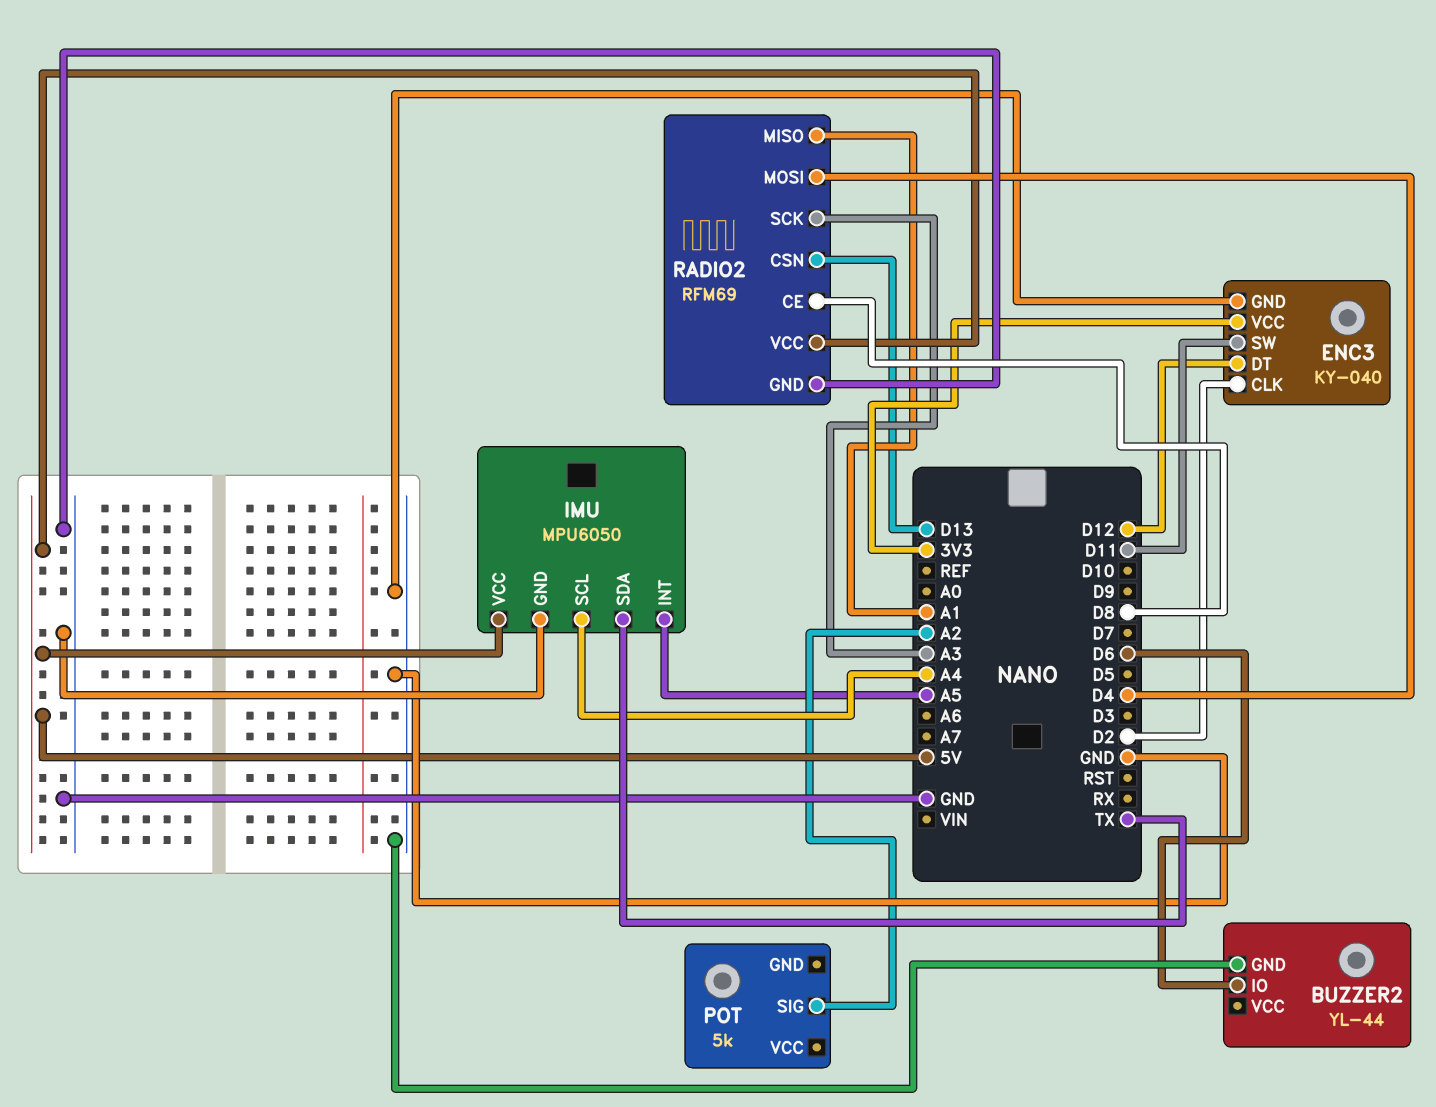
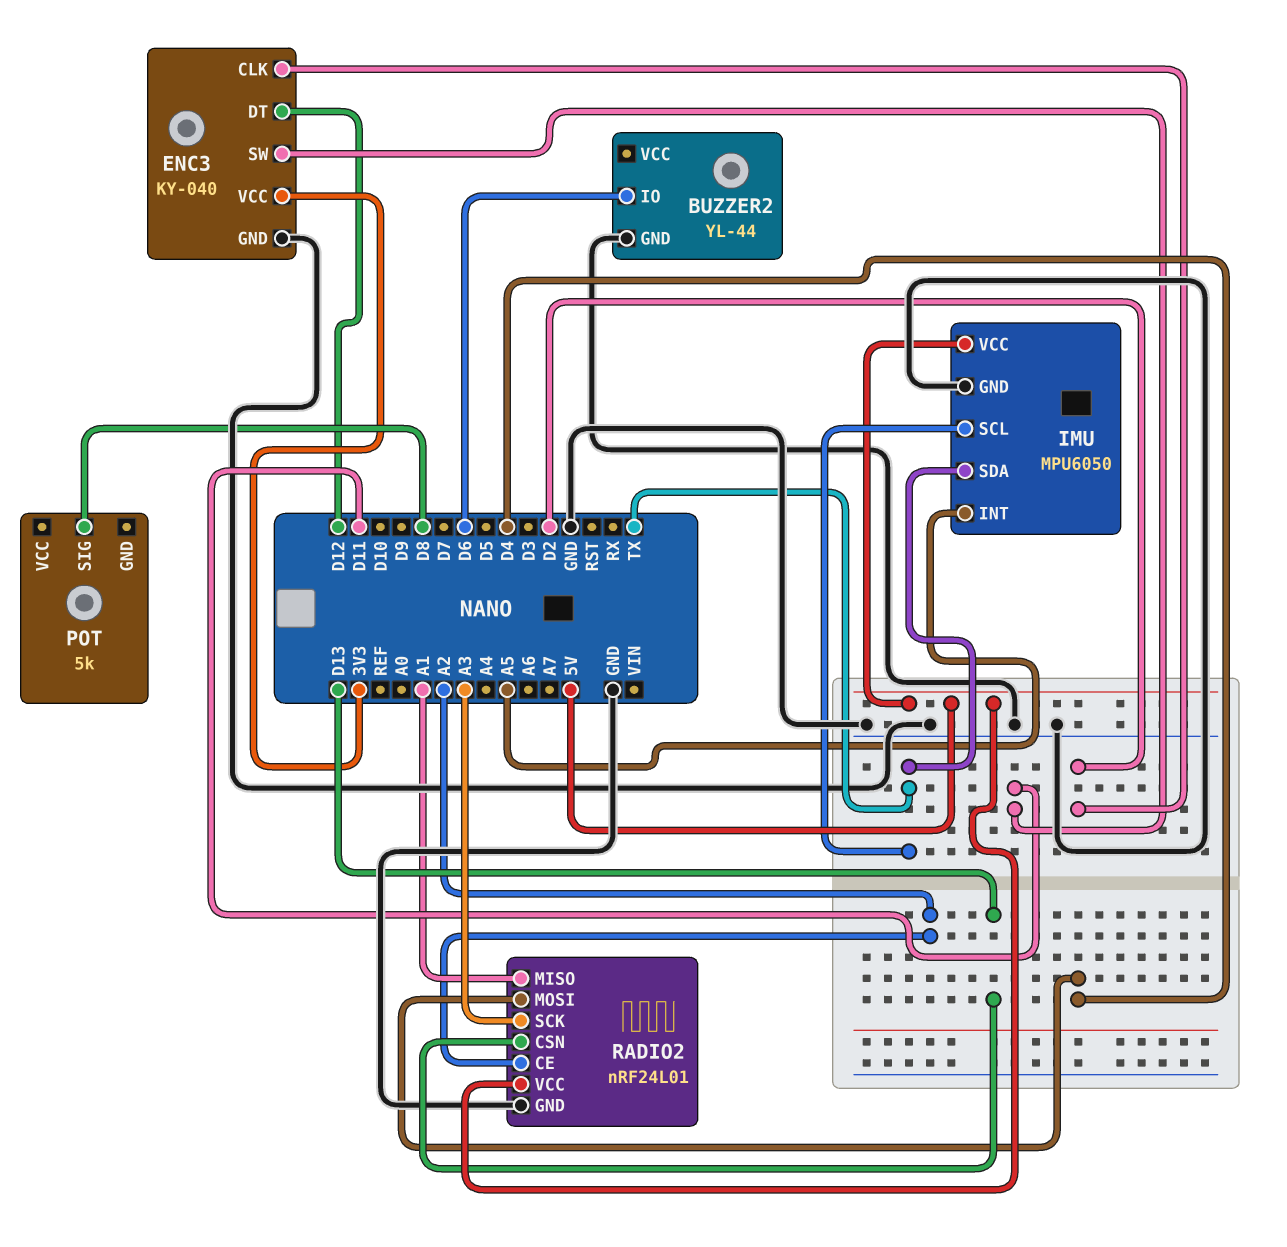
IMU pin SCL: A4 -> TX
POT pin SIG: A2 -> D8
RADIO2: RFM69 -> nRF24L01
RADIO2 pin CE: D8 -> A2

